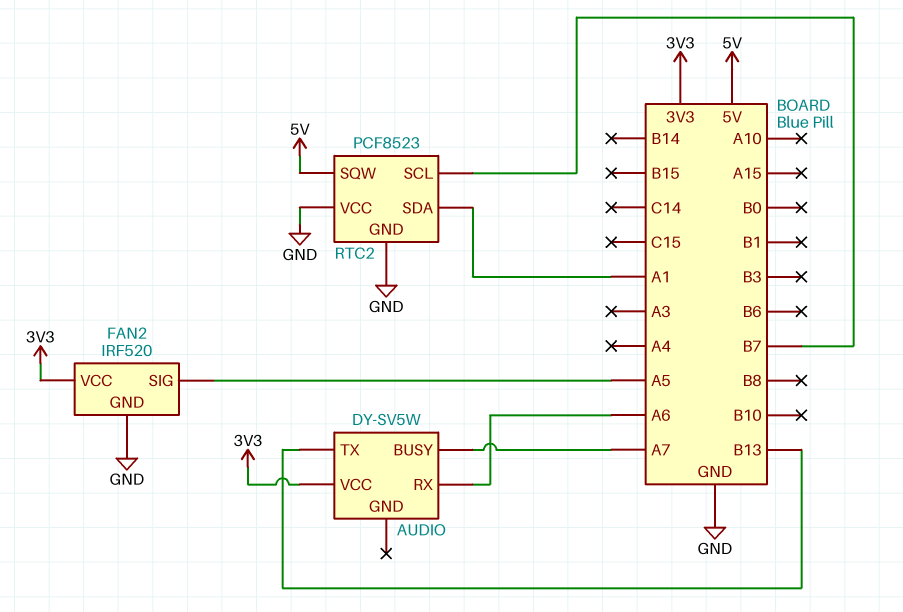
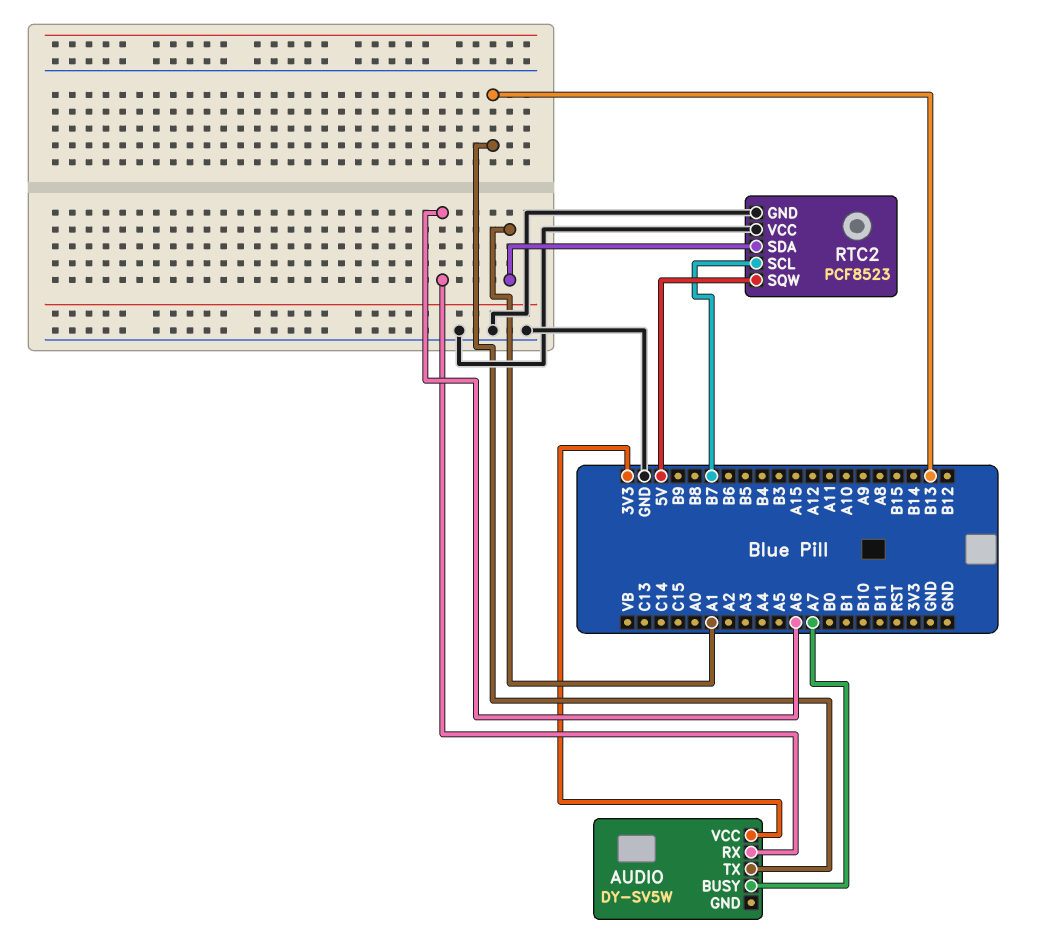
FAN2: IRF520 -> none
FAN2 pin GND: GND -> none
FAN2 pin SIG: A5 -> none
FAN2 pin VCC: 3V3 -> none

